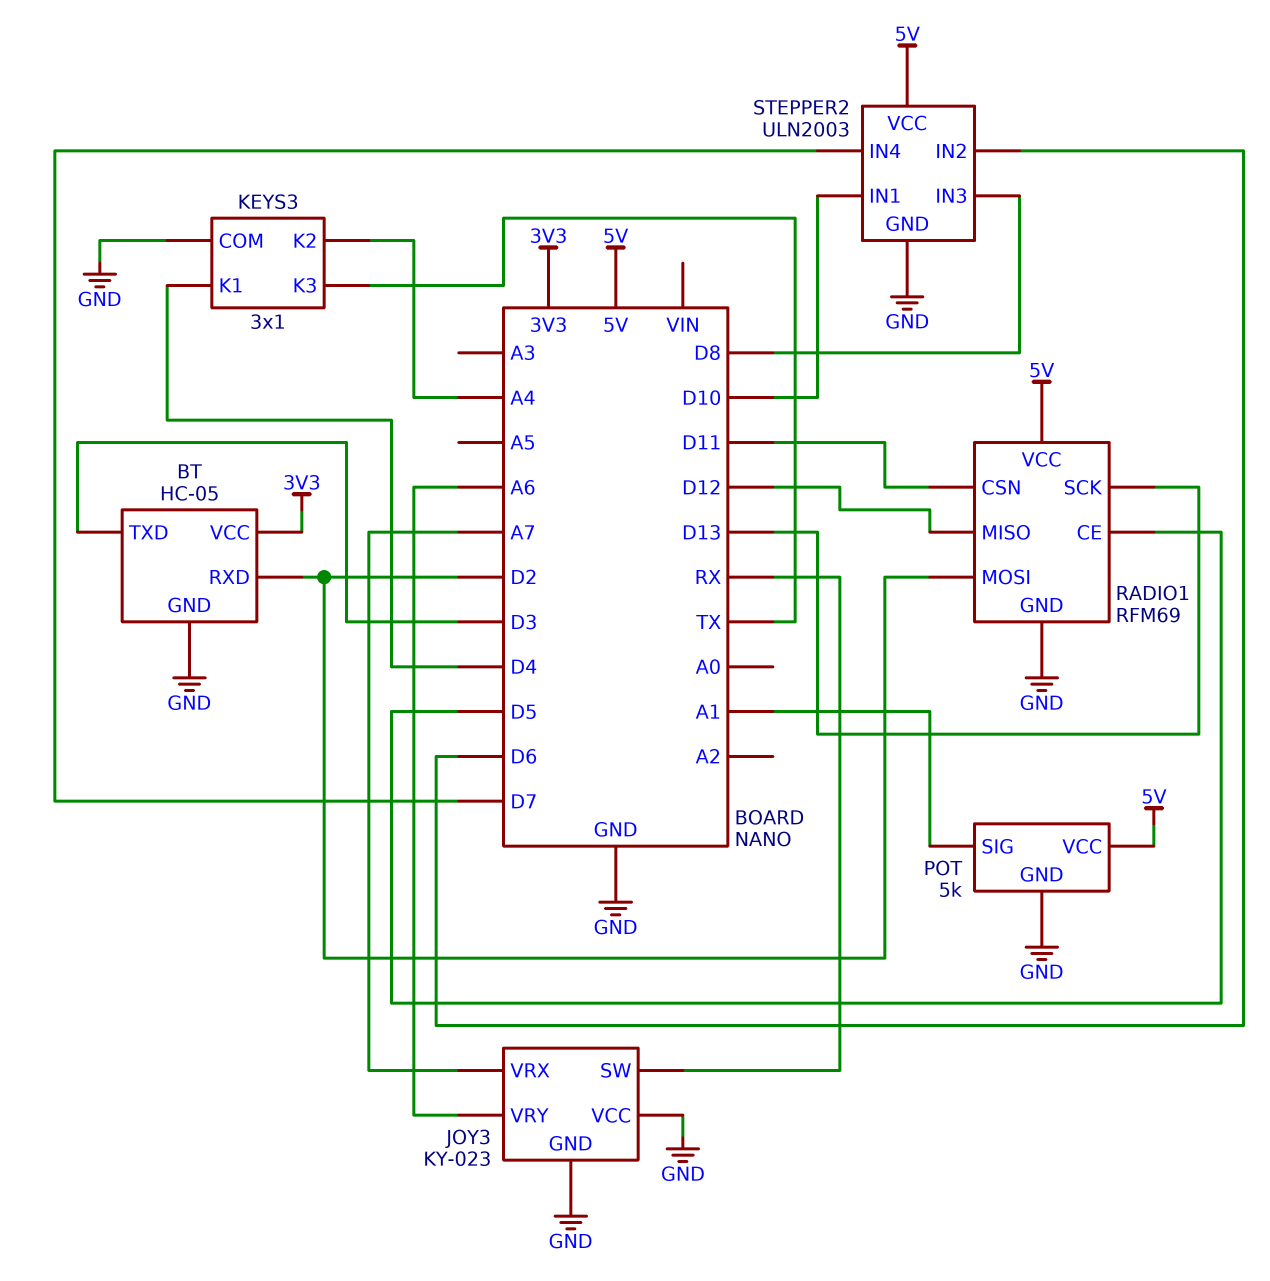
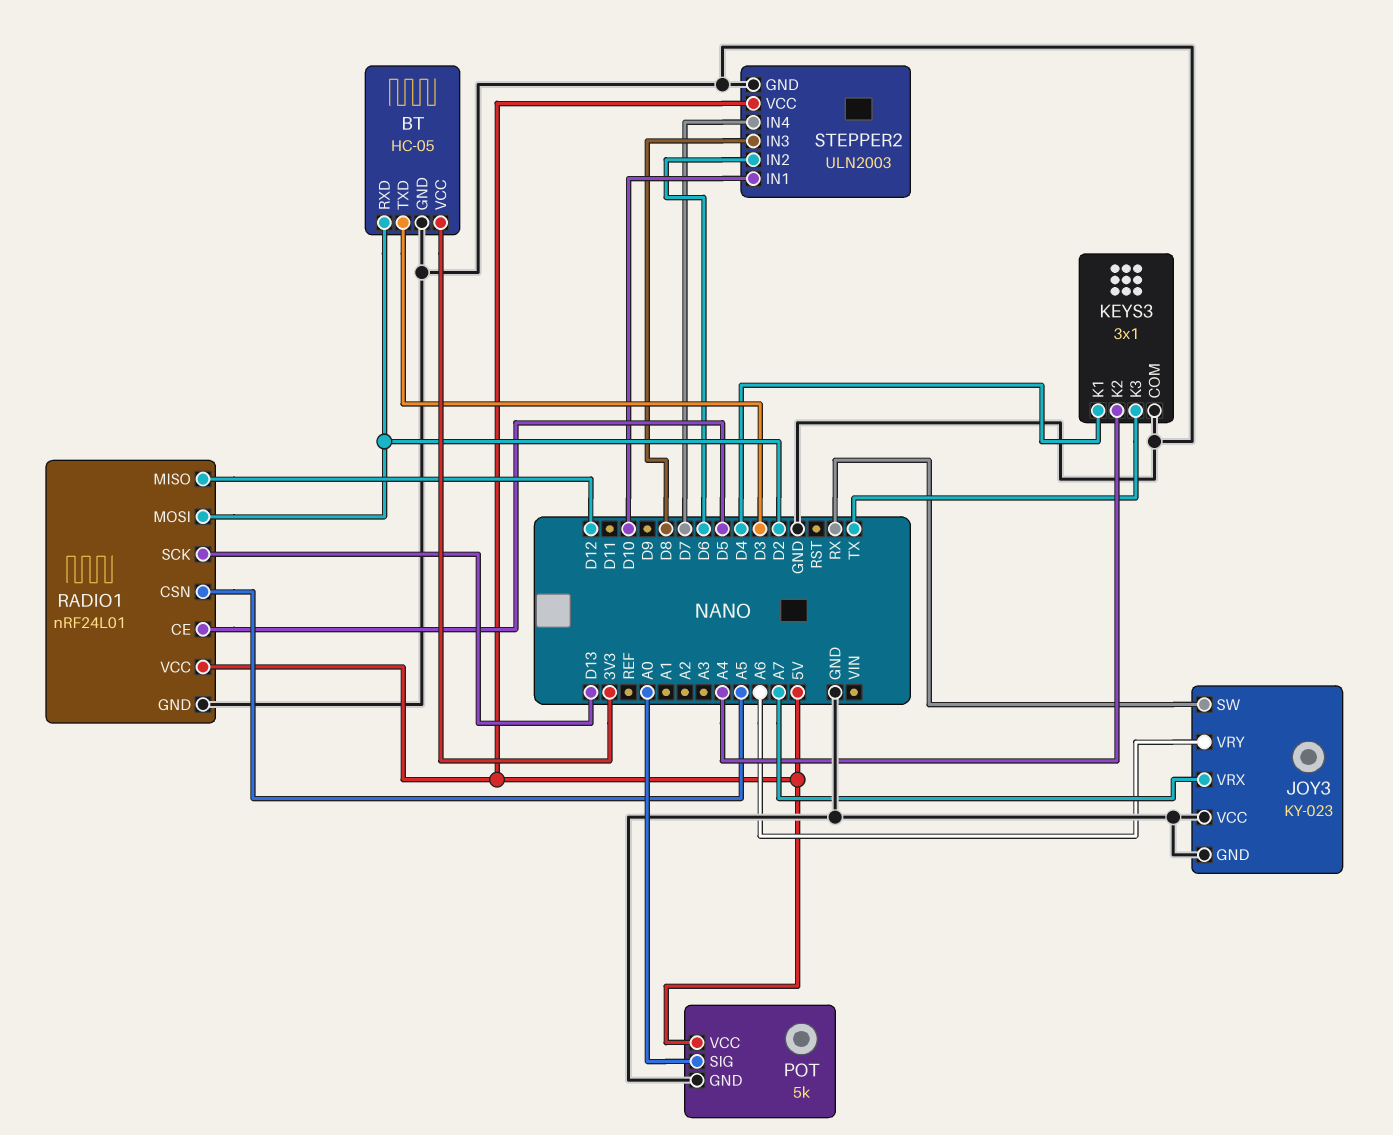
POT pin SIG: A1 -> A0
RADIO1: RFM69 -> nRF24L01
RADIO1 pin CSN: D11 -> A5

